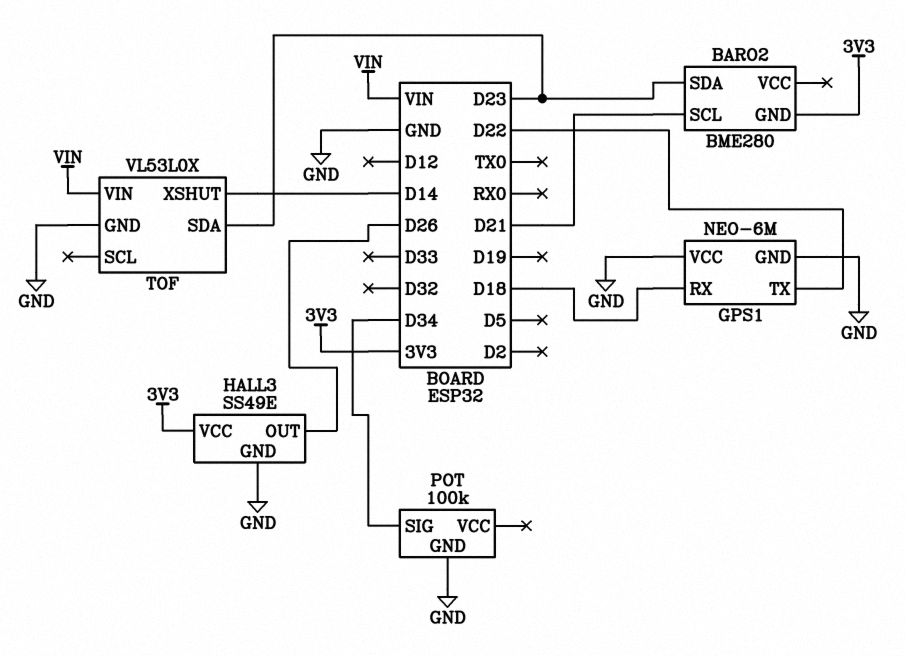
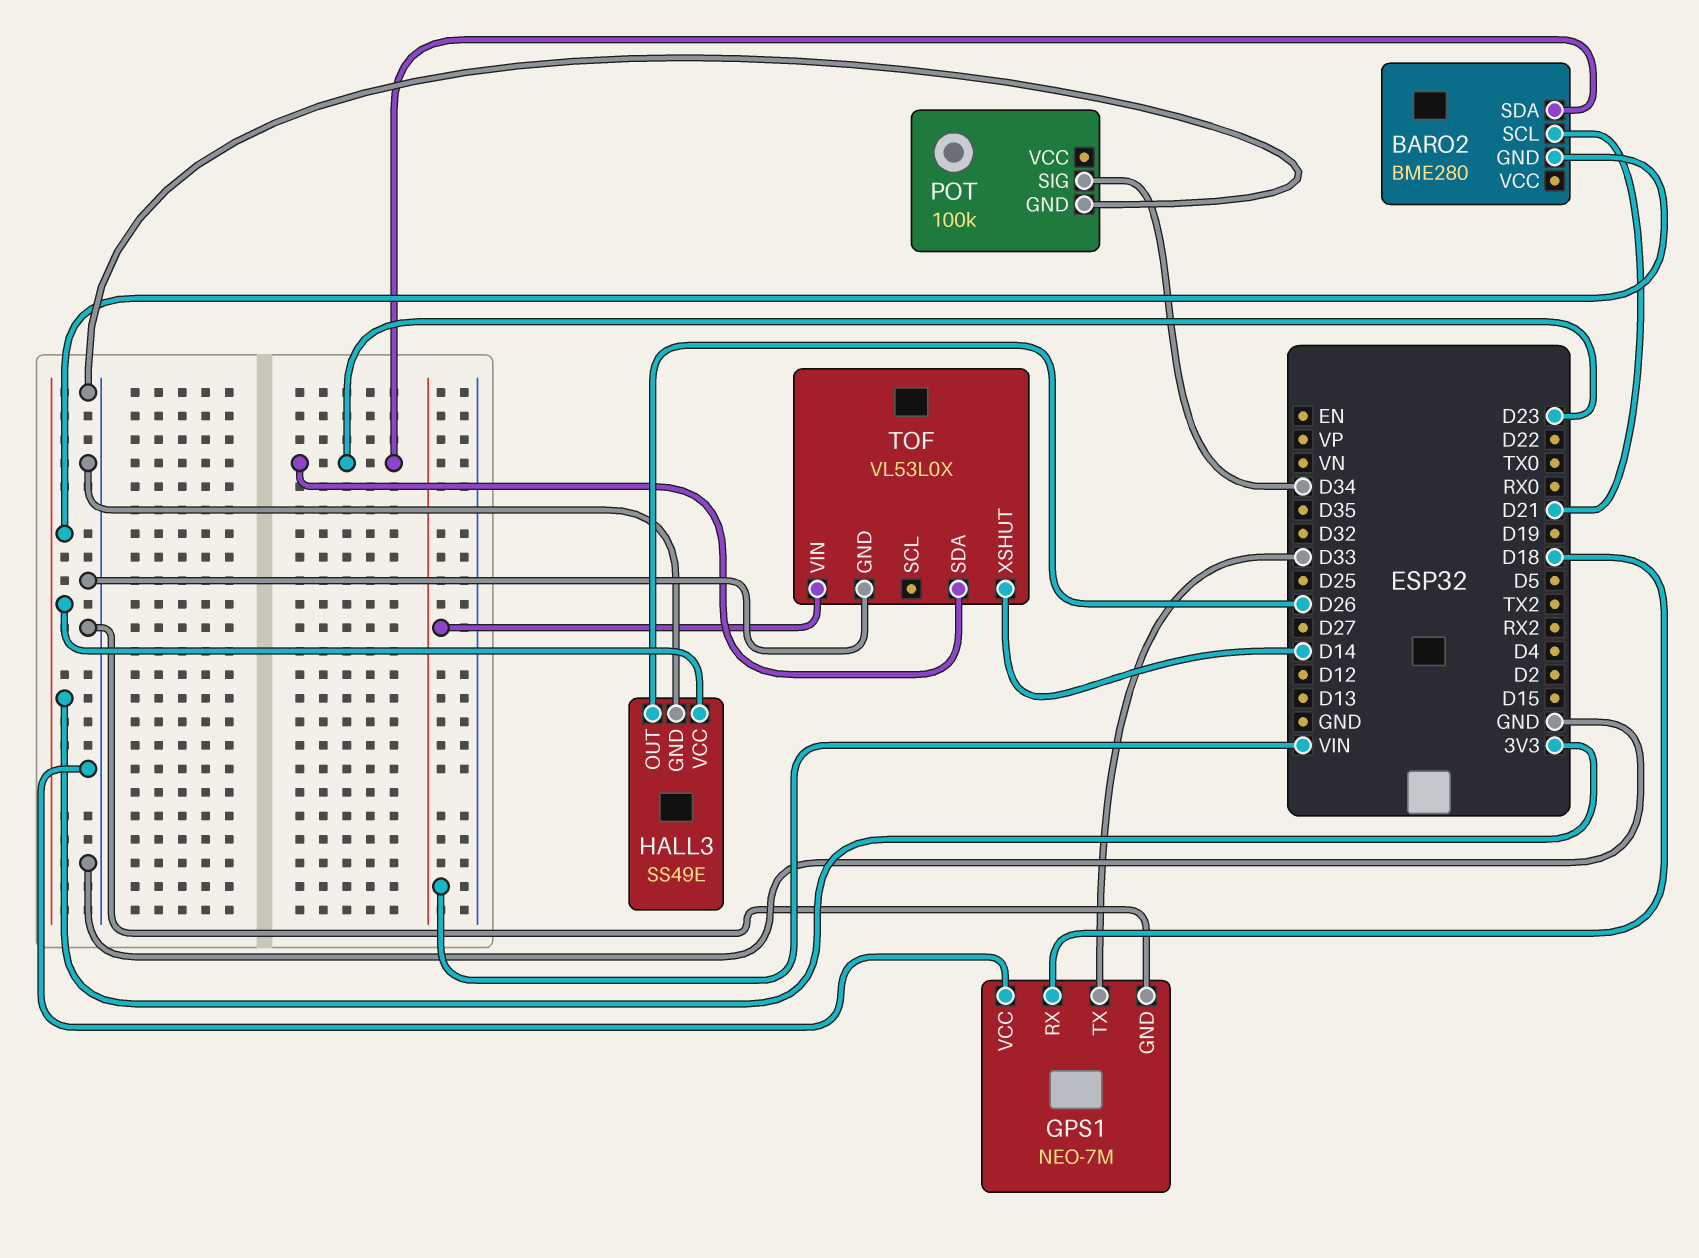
GPS1: NEO-6M -> NEO-7M
GPS1 pin TX: D22 -> D33

